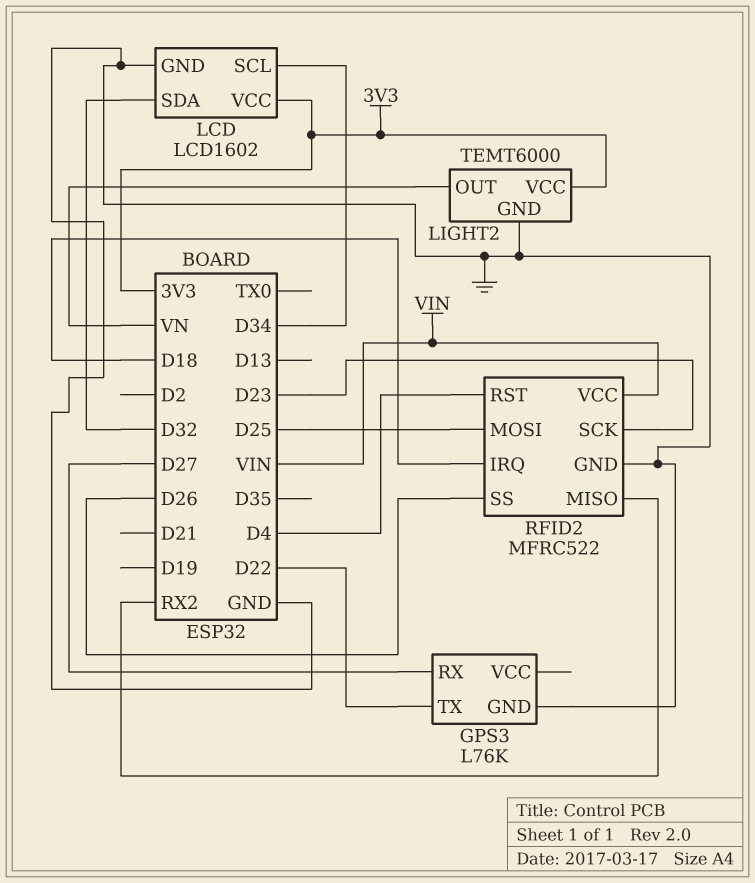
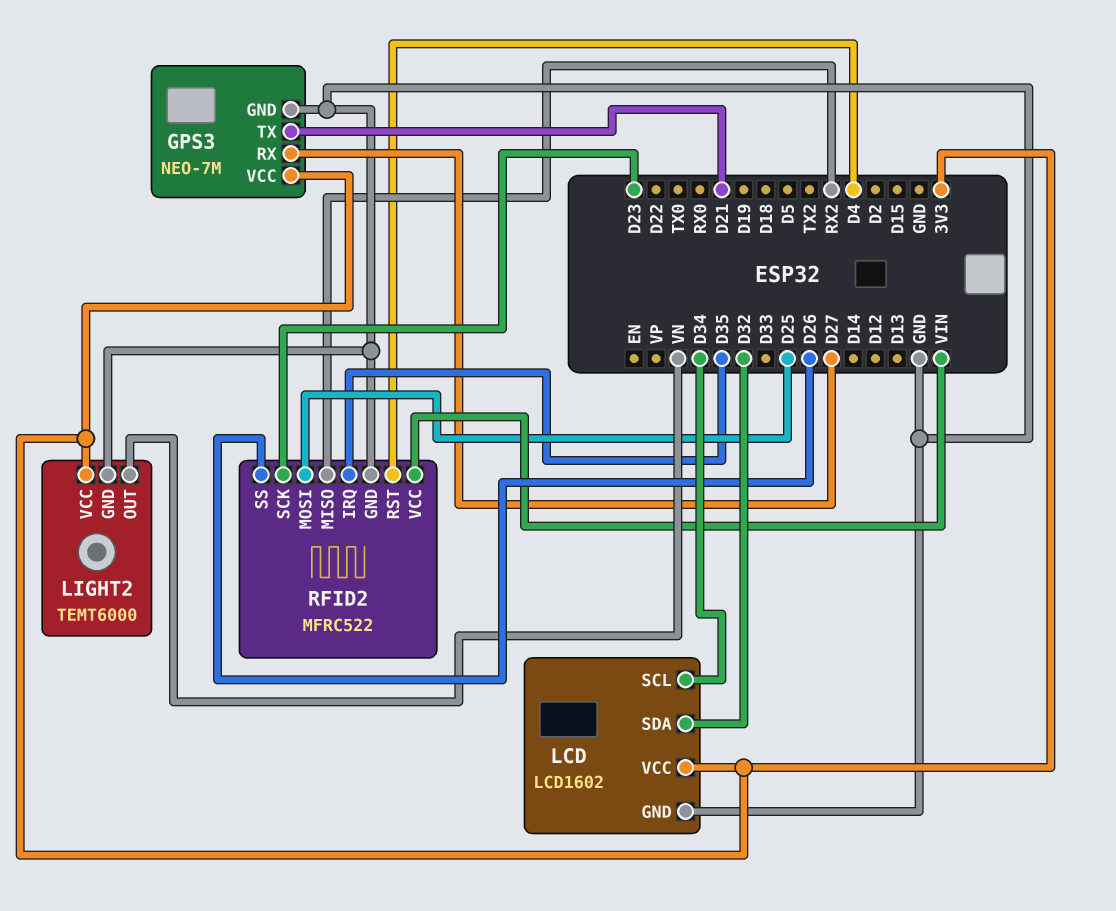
GPS3: L76K -> NEO-7M
GPS3 pin TX: D22 -> D21
GPS3 pin VCC: none -> 3V3
RFID2 pin IRQ: D18 -> D35

